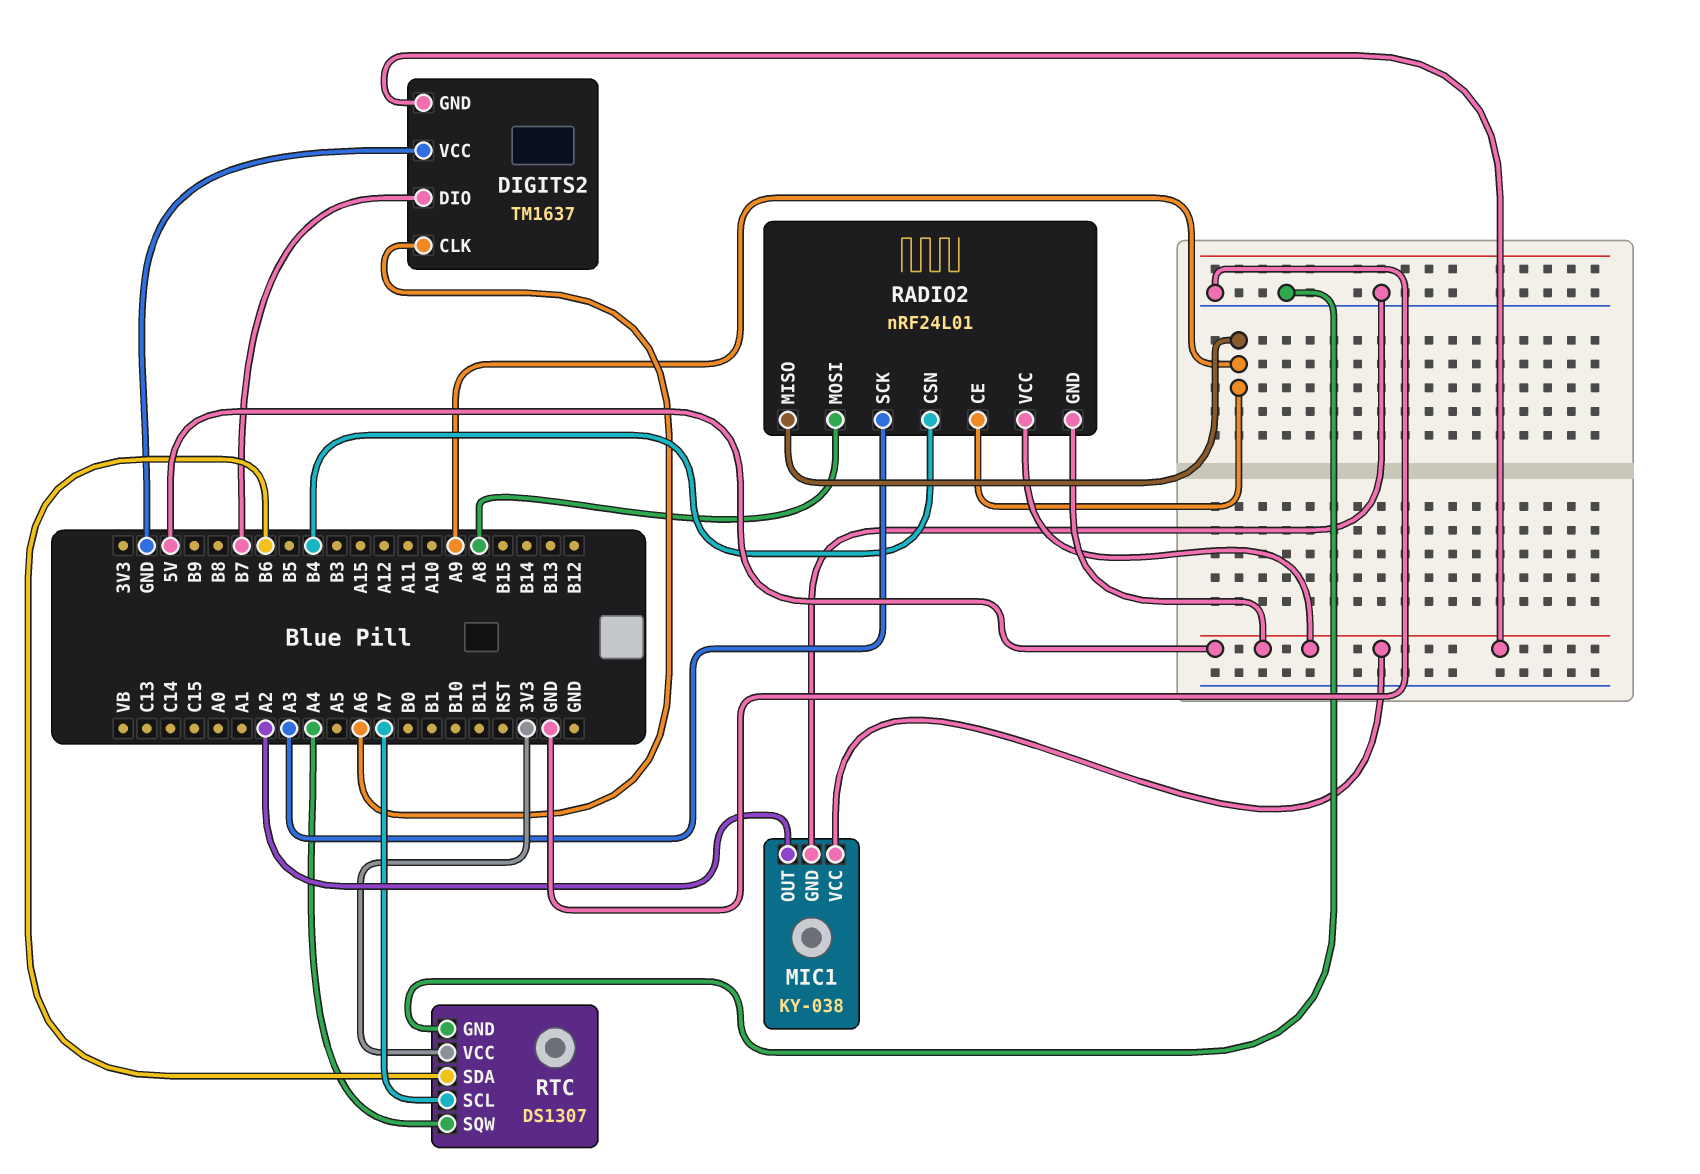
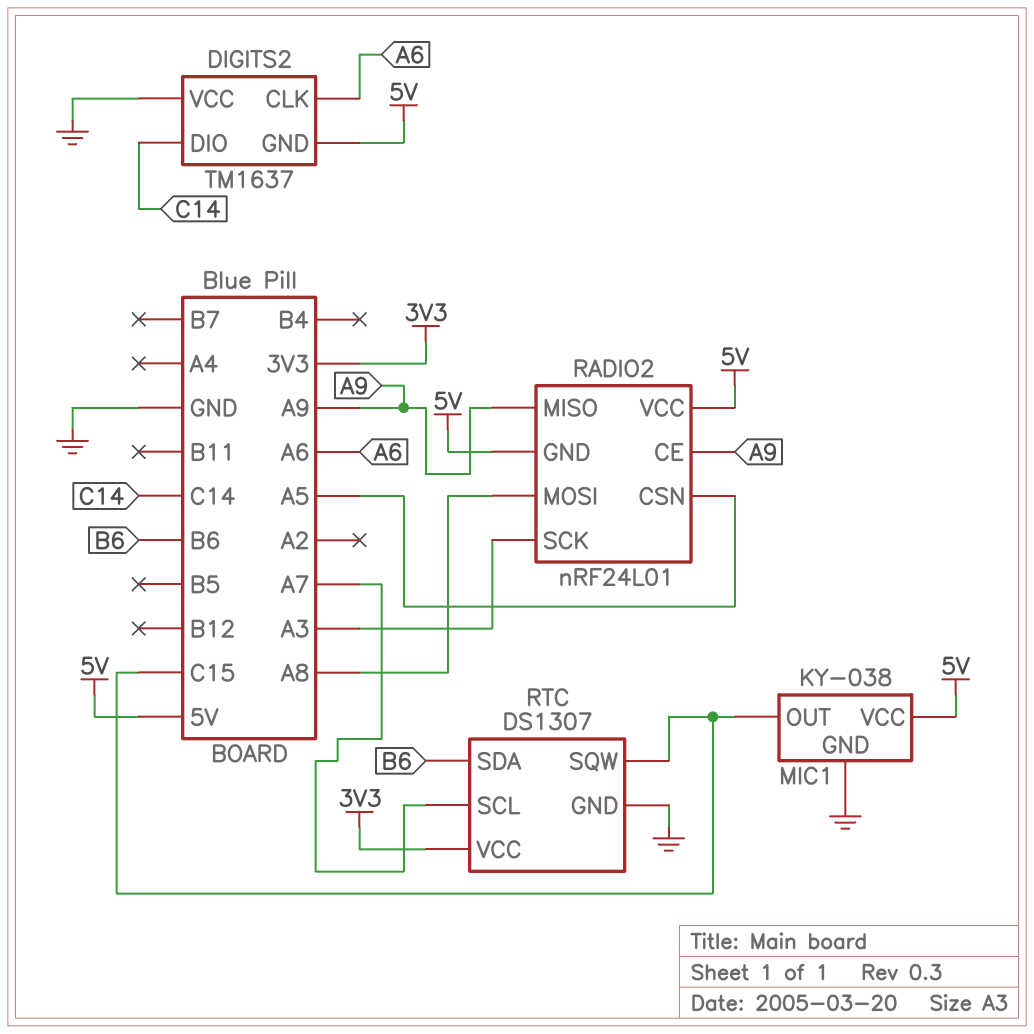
DIGITS2 pin DIO: B7 -> C14
MIC1 pin OUT: A2 -> C15
RADIO2 pin CSN: B4 -> A5
RTC pin SQW: A4 -> C15

